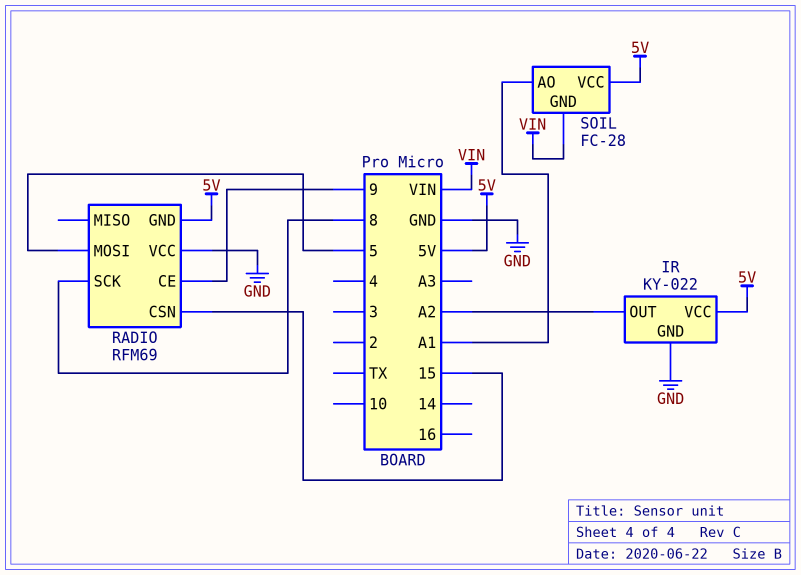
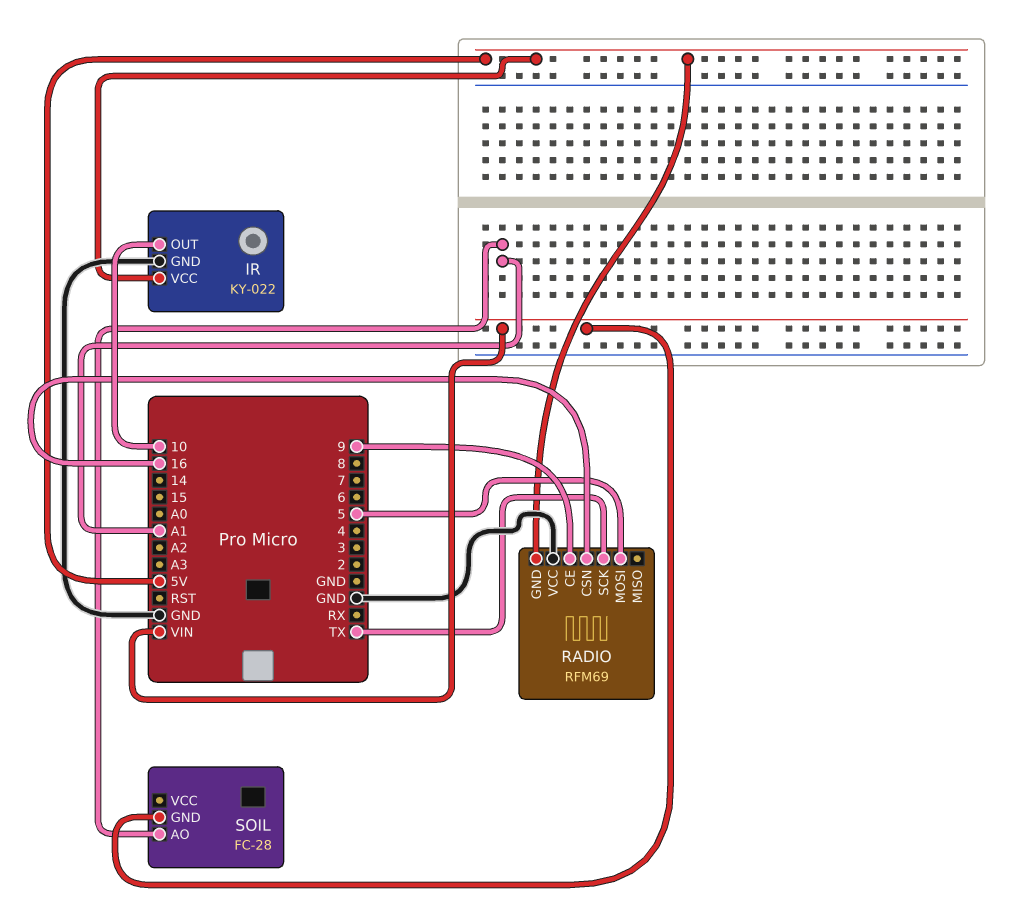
IR pin OUT: A2 -> 10
RADIO pin CSN: 15 -> 16
RADIO pin SCK: 8 -> TX
SOIL pin VCC: 5V -> none

